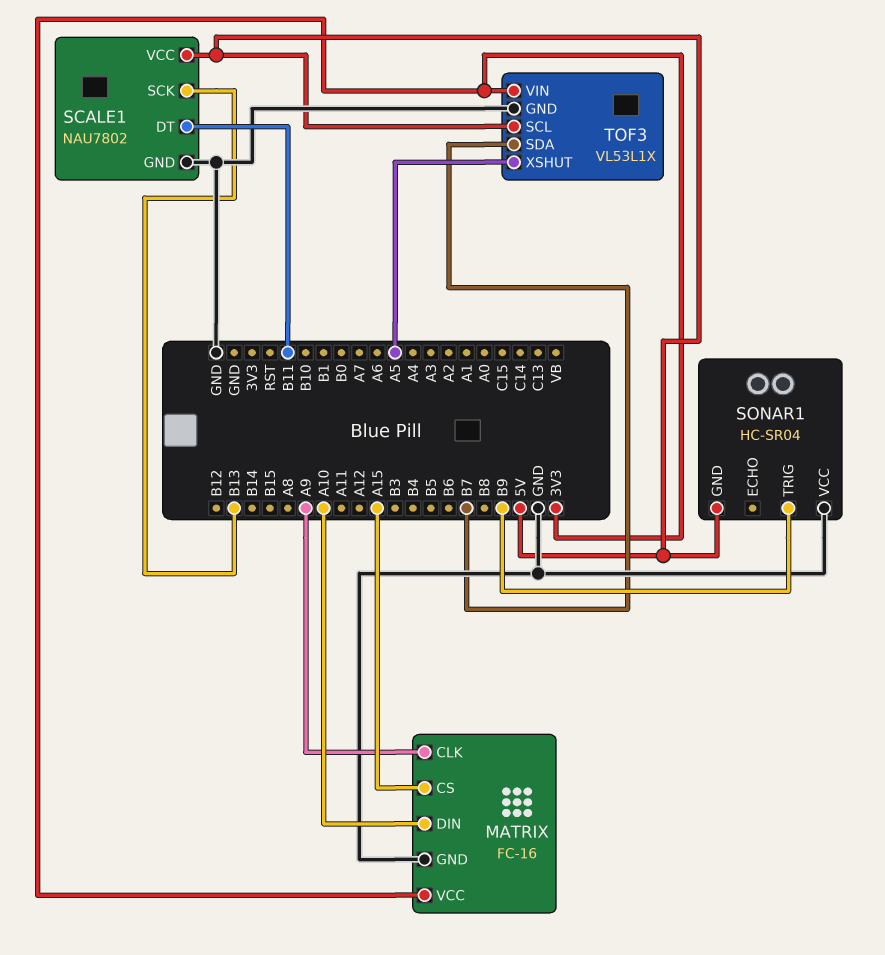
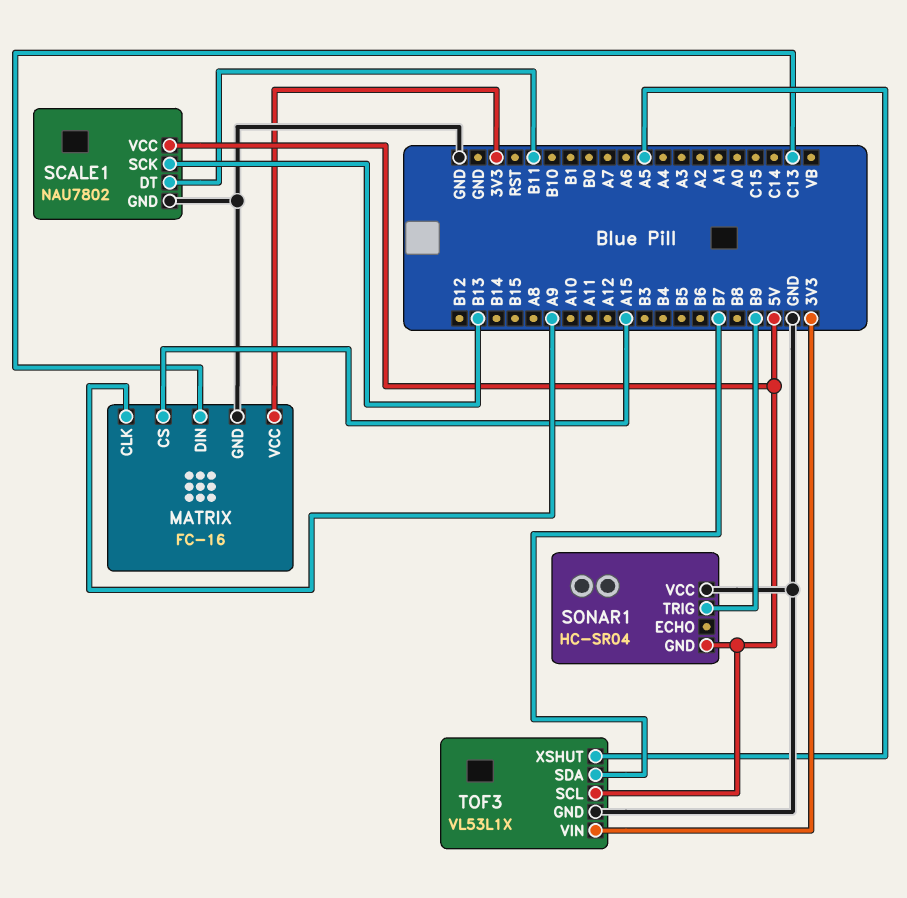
MATRIX pin DIN: A10 -> C13

